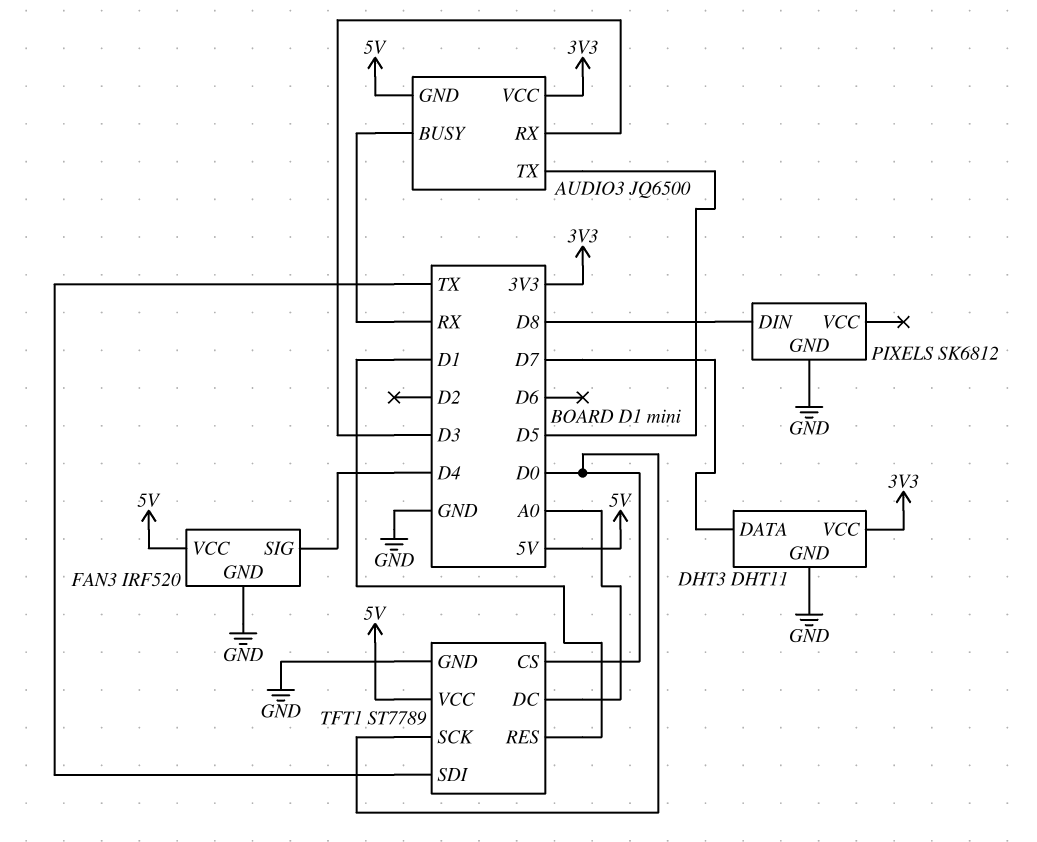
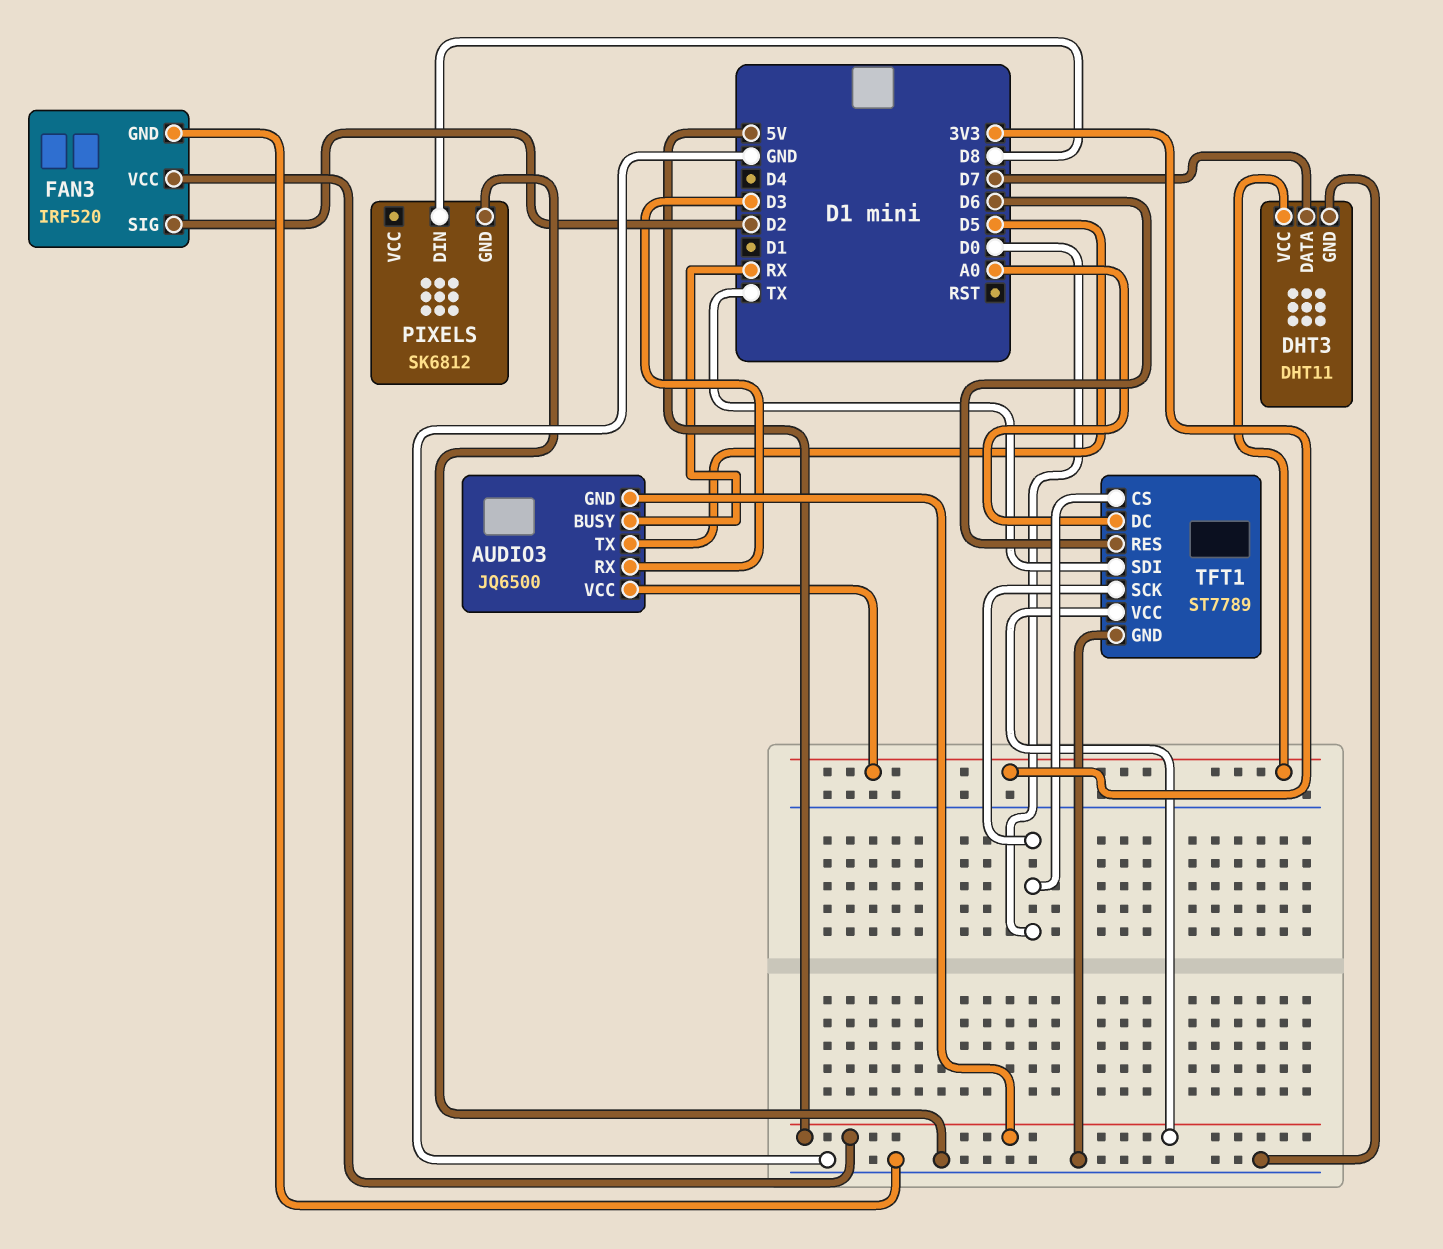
FAN3 pin SIG: D4 -> D2
TFT1 pin RES: D1 -> D6

